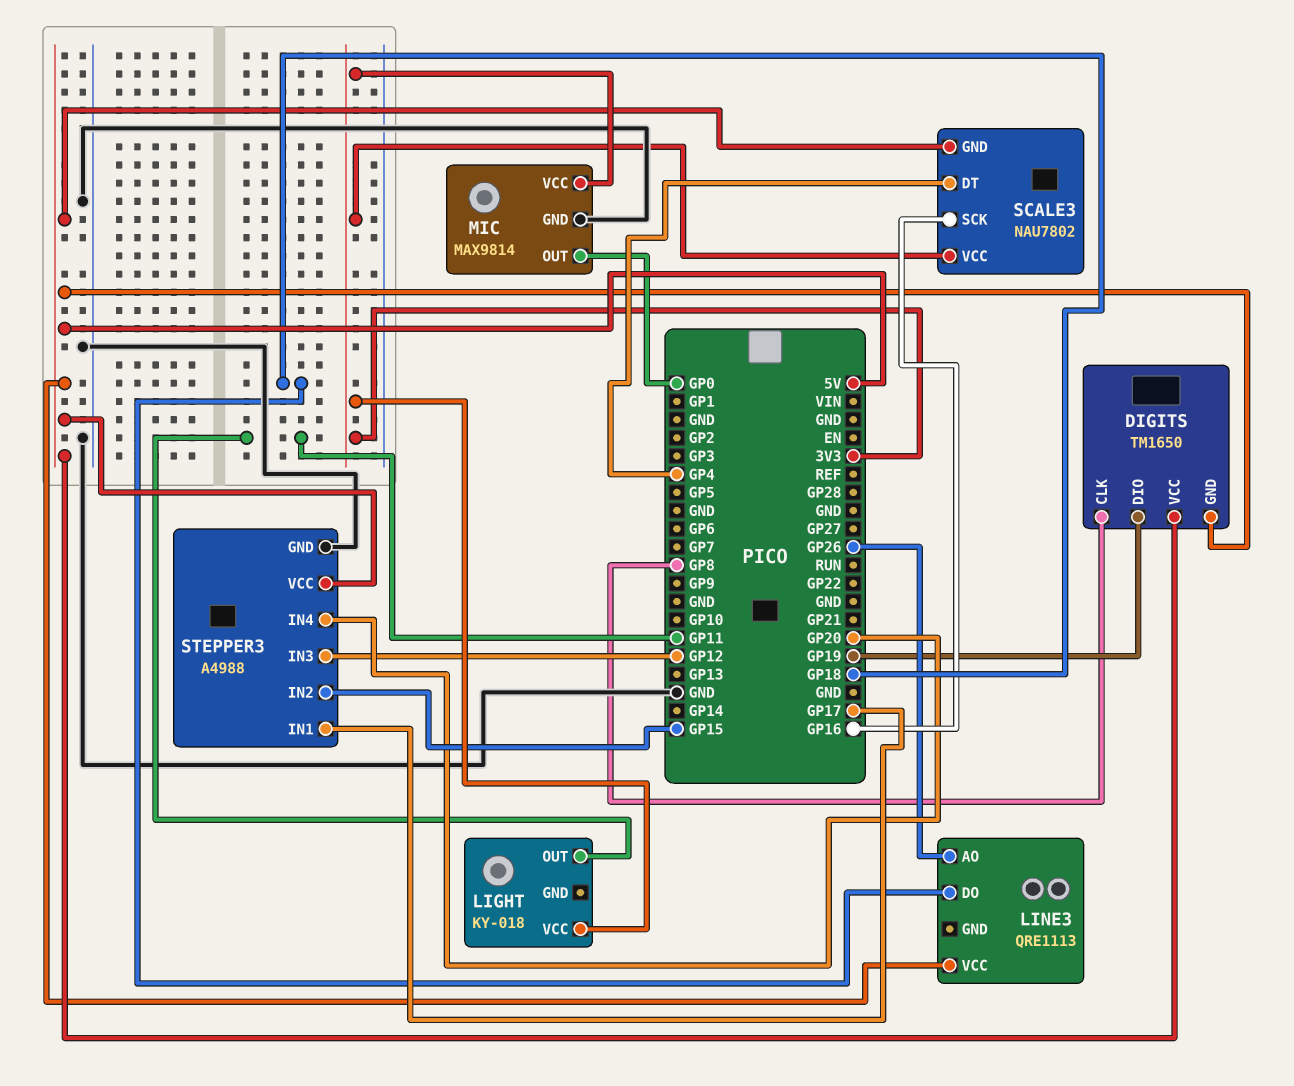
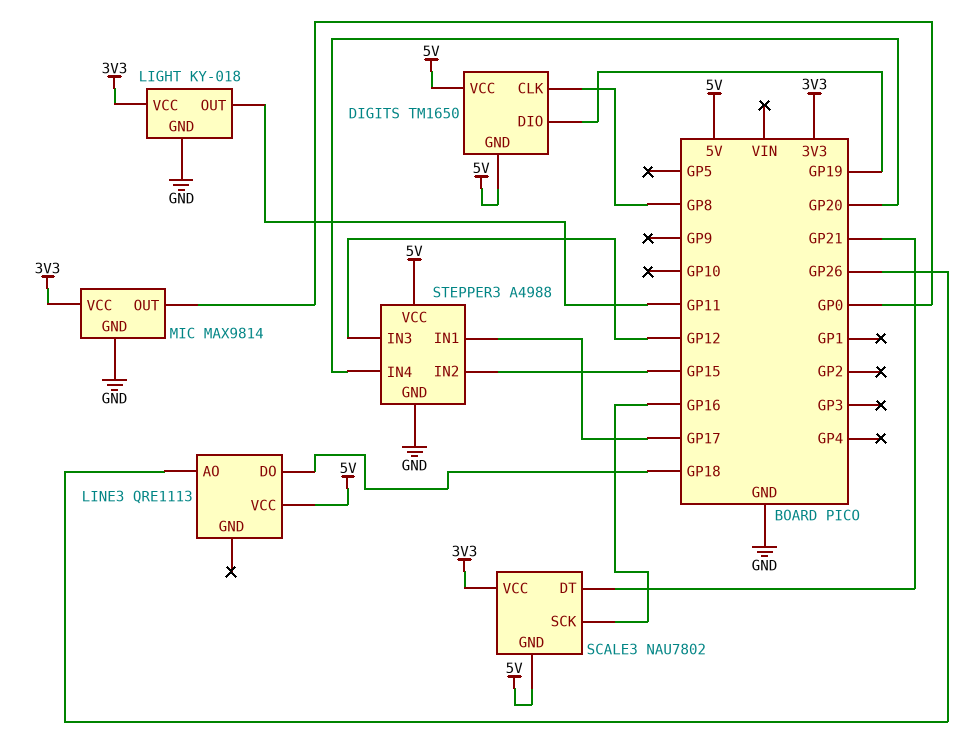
LIGHT pin GND: none -> GND
SCALE3 pin DT: GP4 -> GP21

